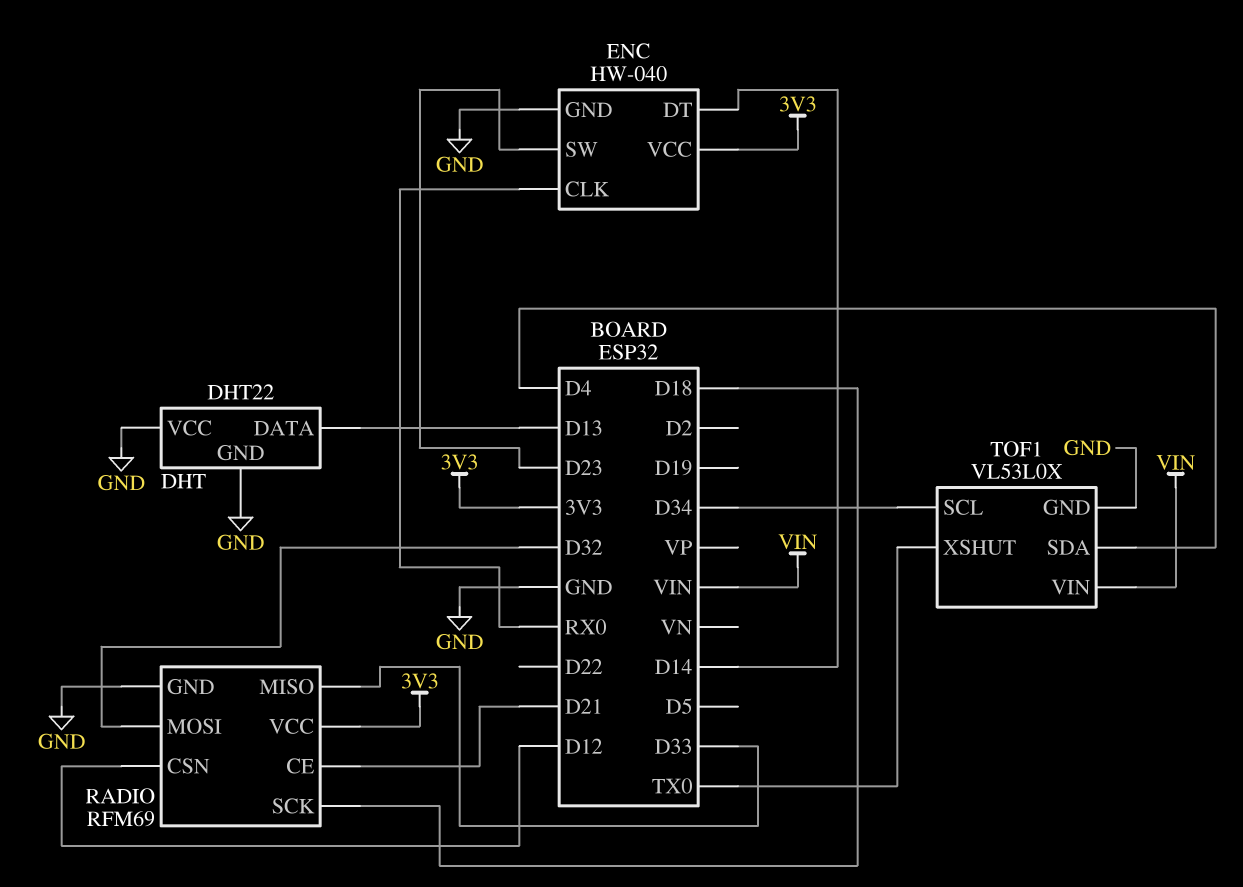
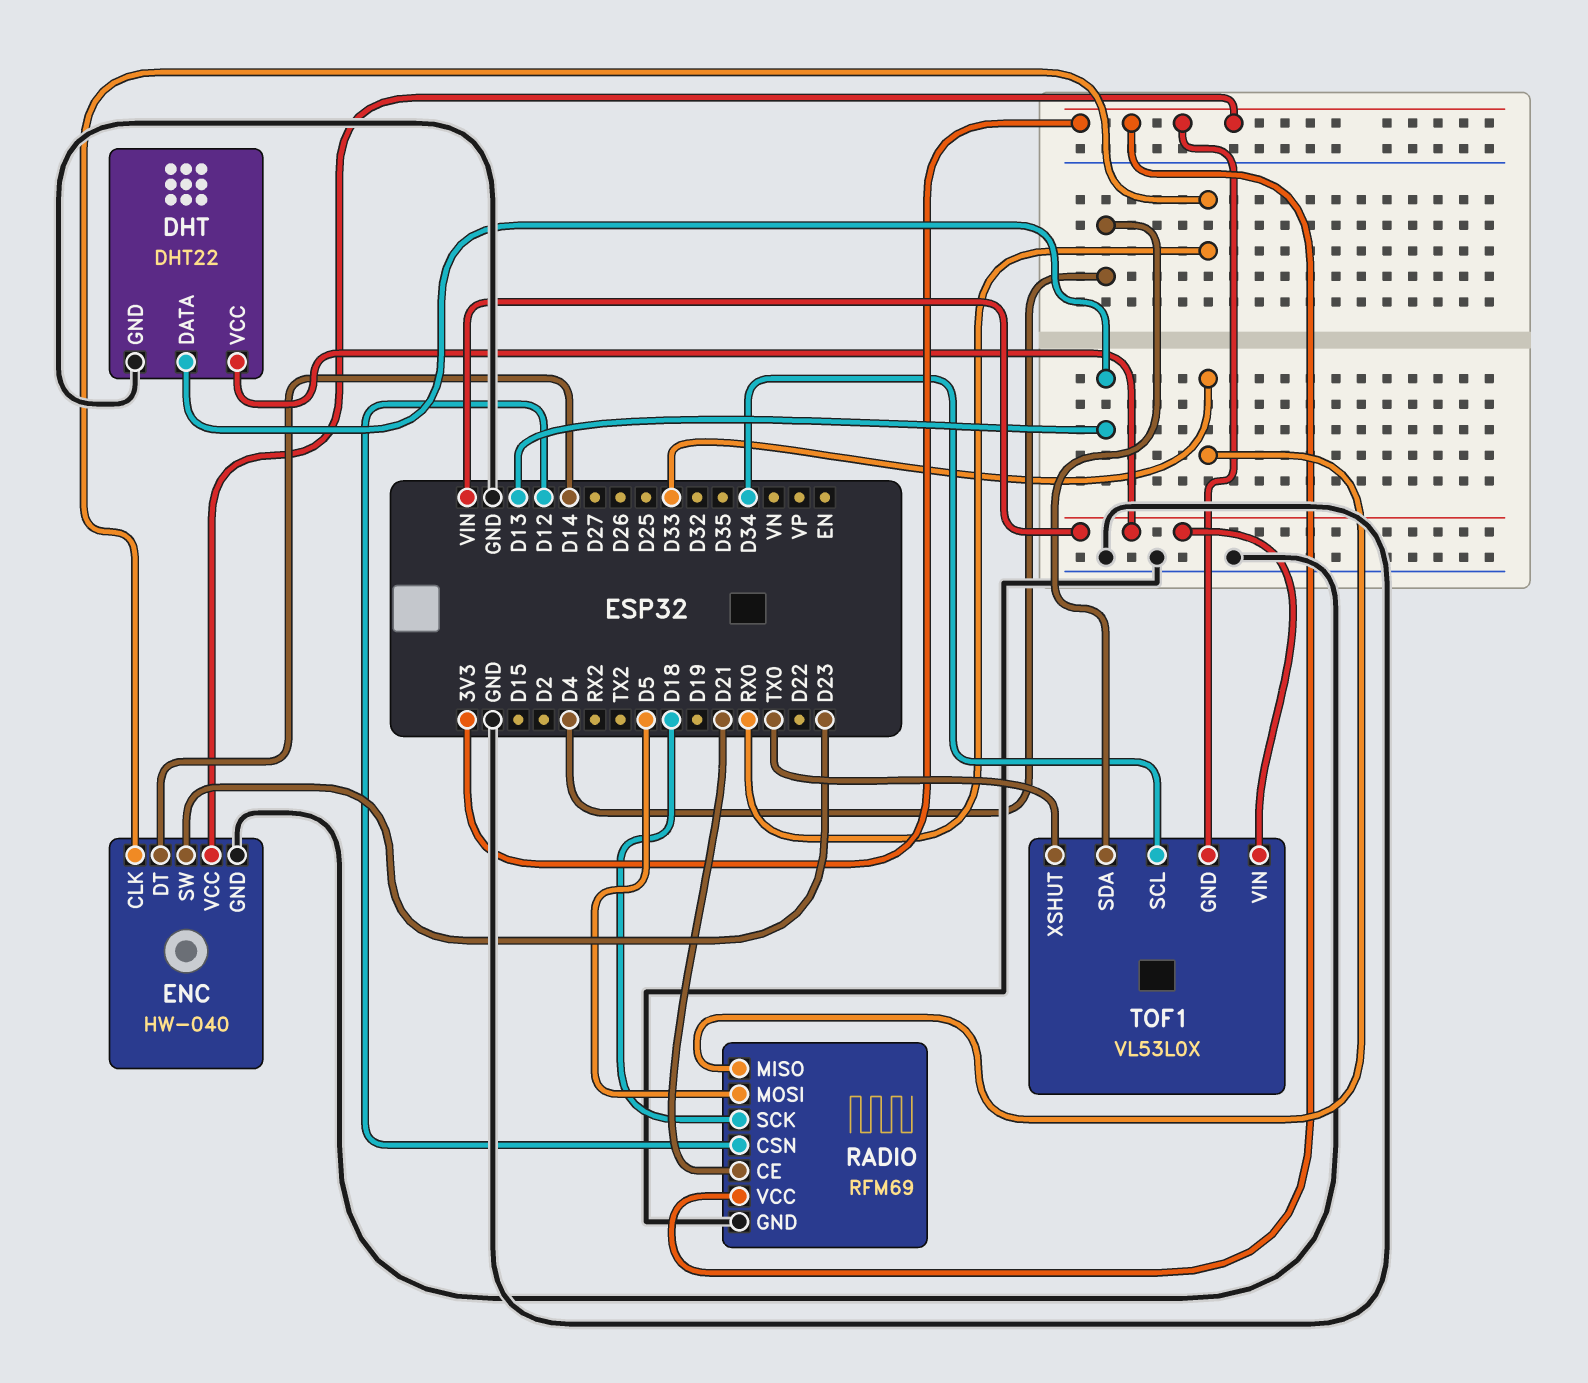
DHT pin VCC: GND -> VIN
RADIO pin MOSI: D32 -> D5
TOF1 pin GND: GND -> 3V3

